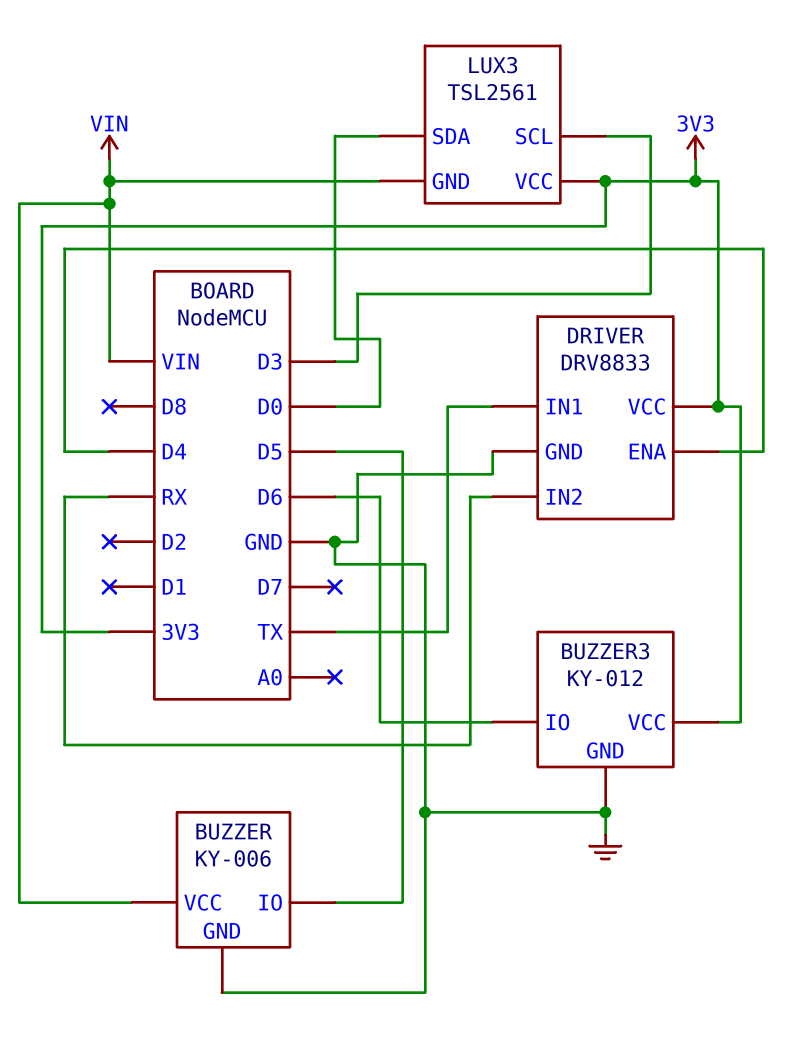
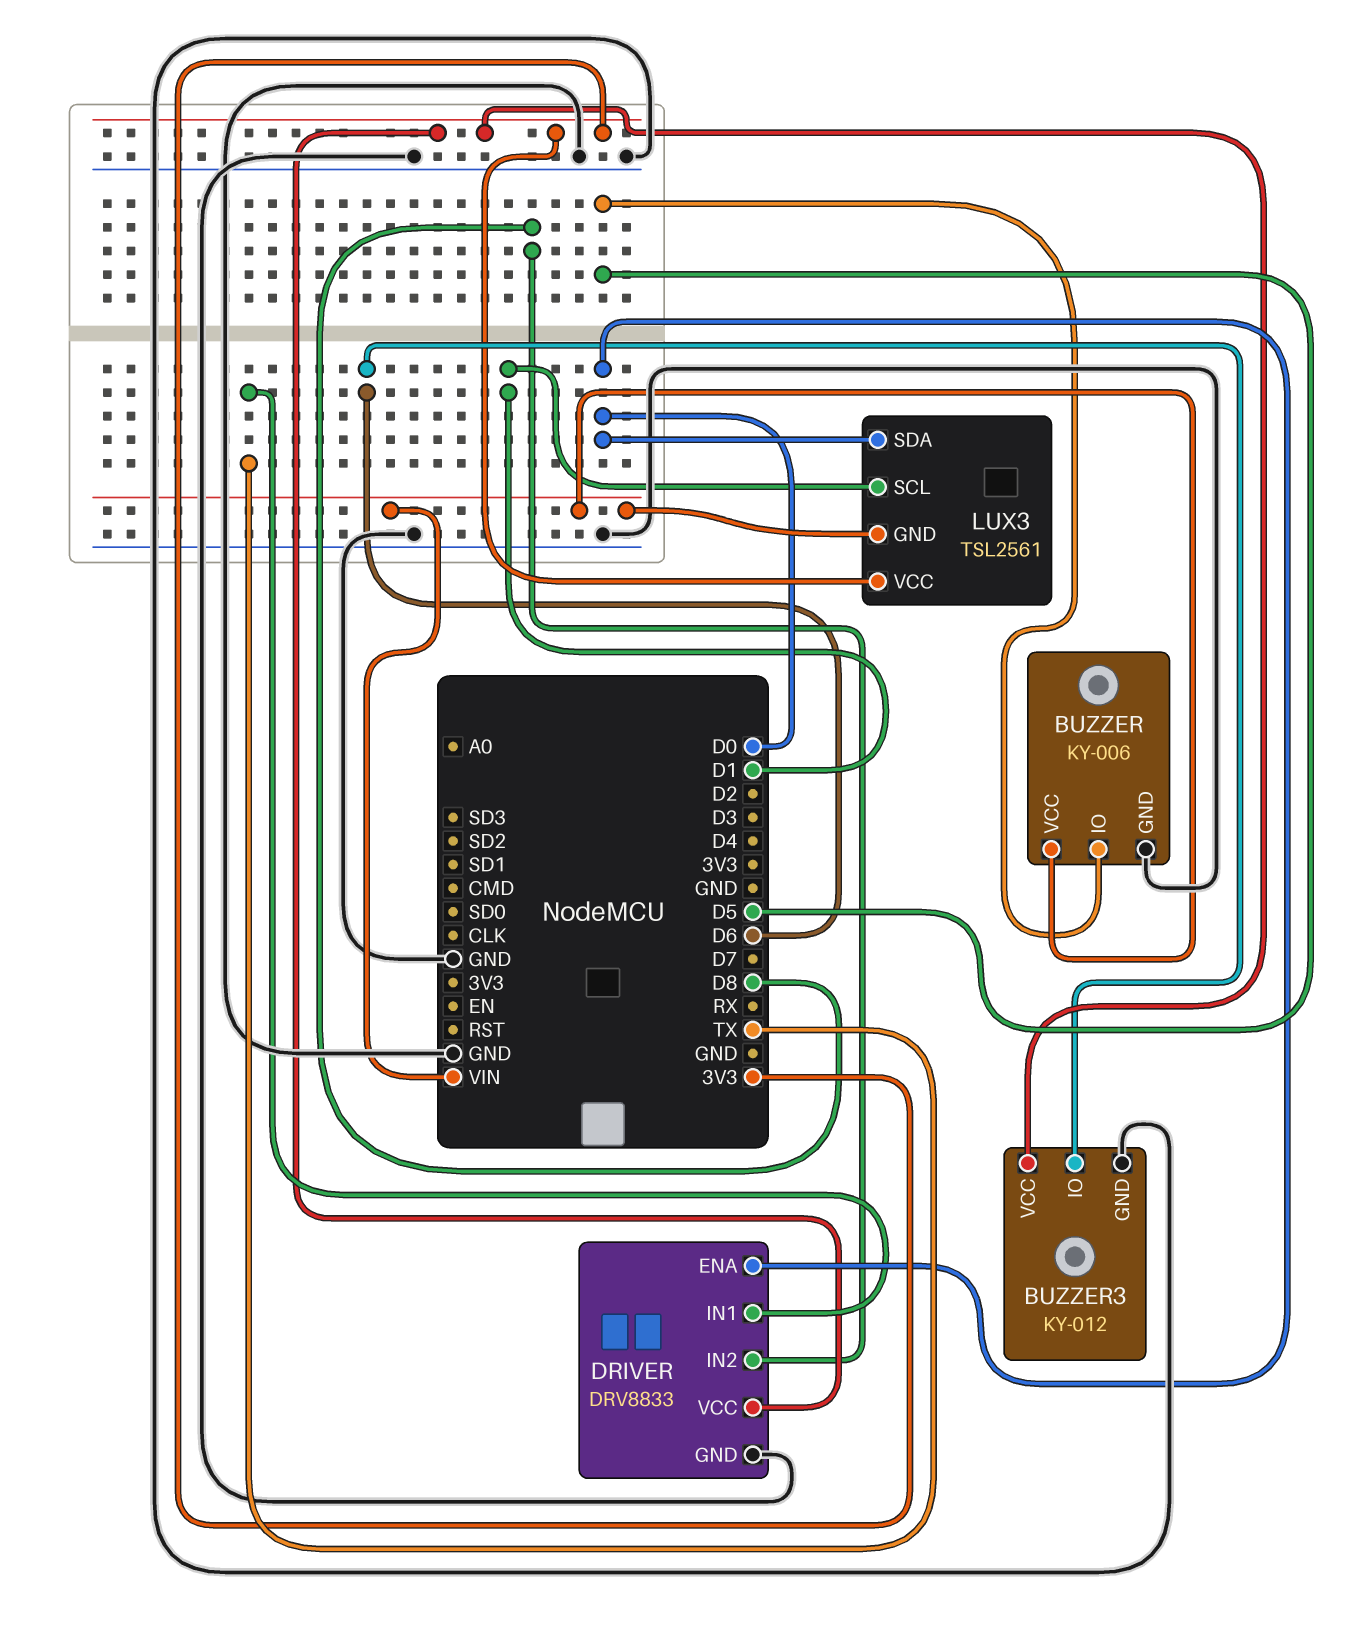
DRIVER pin ENA: D4 -> D0
DRIVER pin IN2: RX -> D8
LUX3 pin SCL: D3 -> D1

